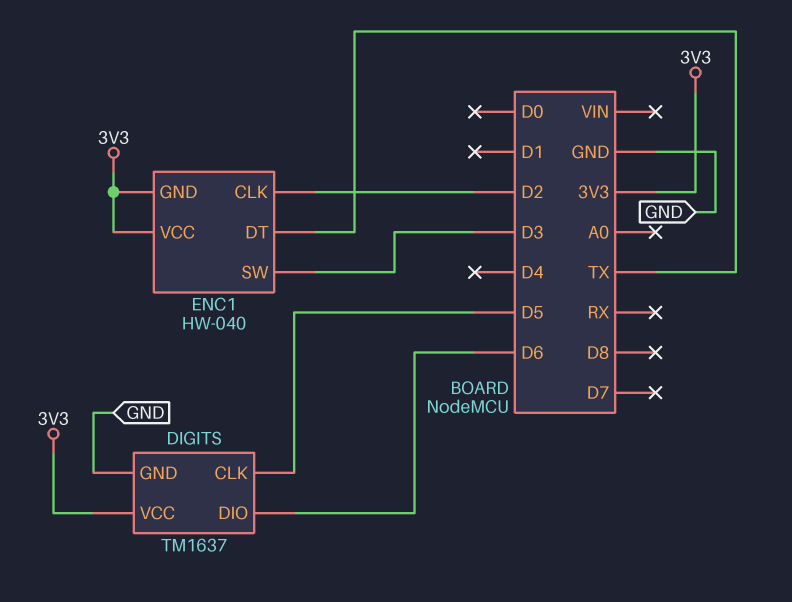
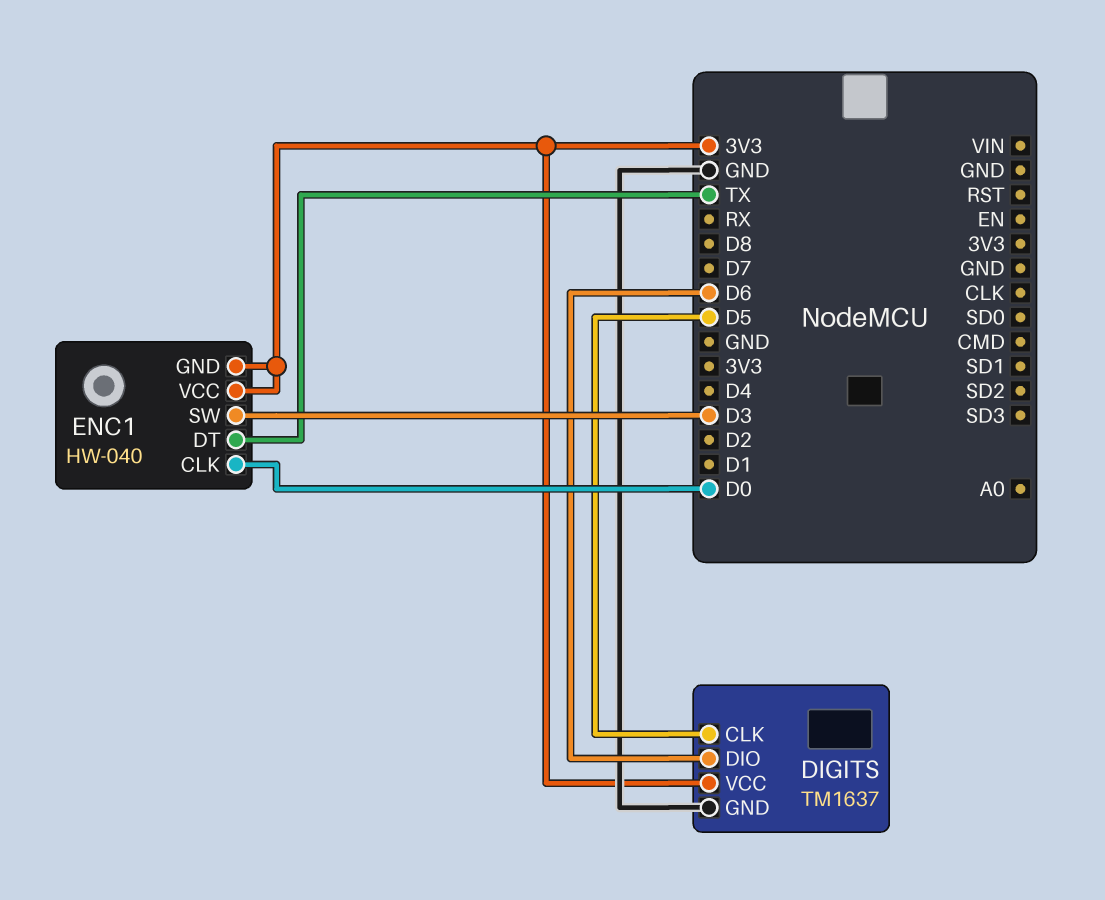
ENC1 pin CLK: D2 -> D0

